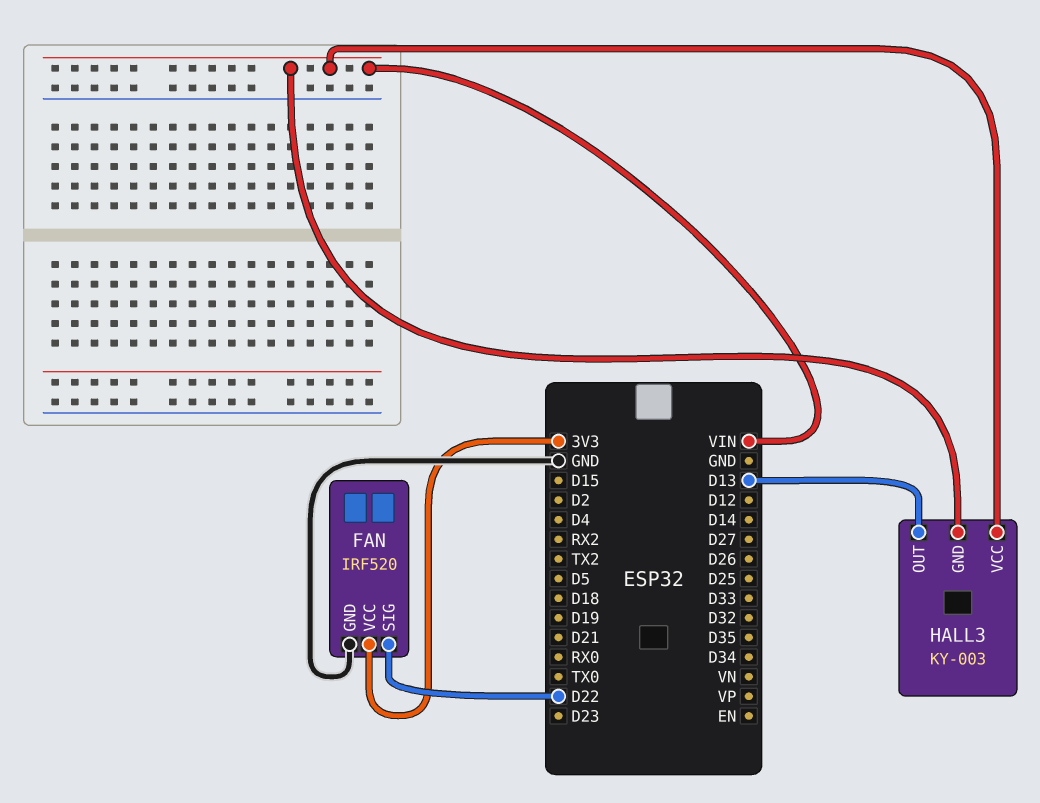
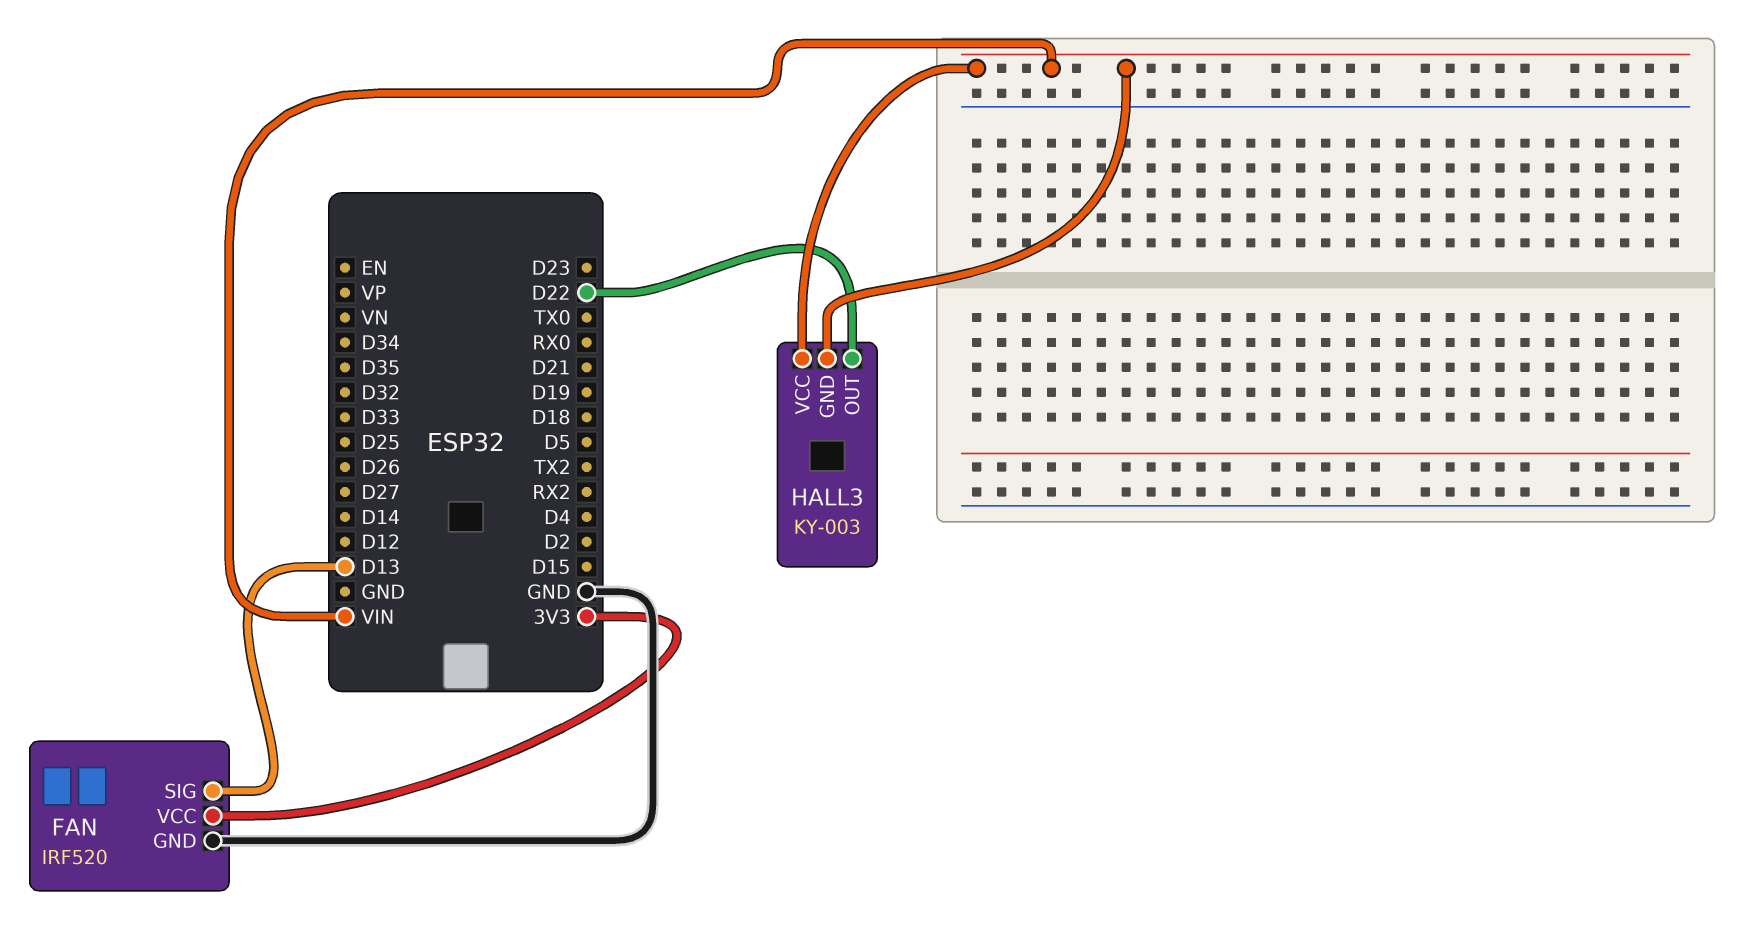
FAN pin SIG: D22 -> D13
HALL3 pin OUT: D13 -> D22

